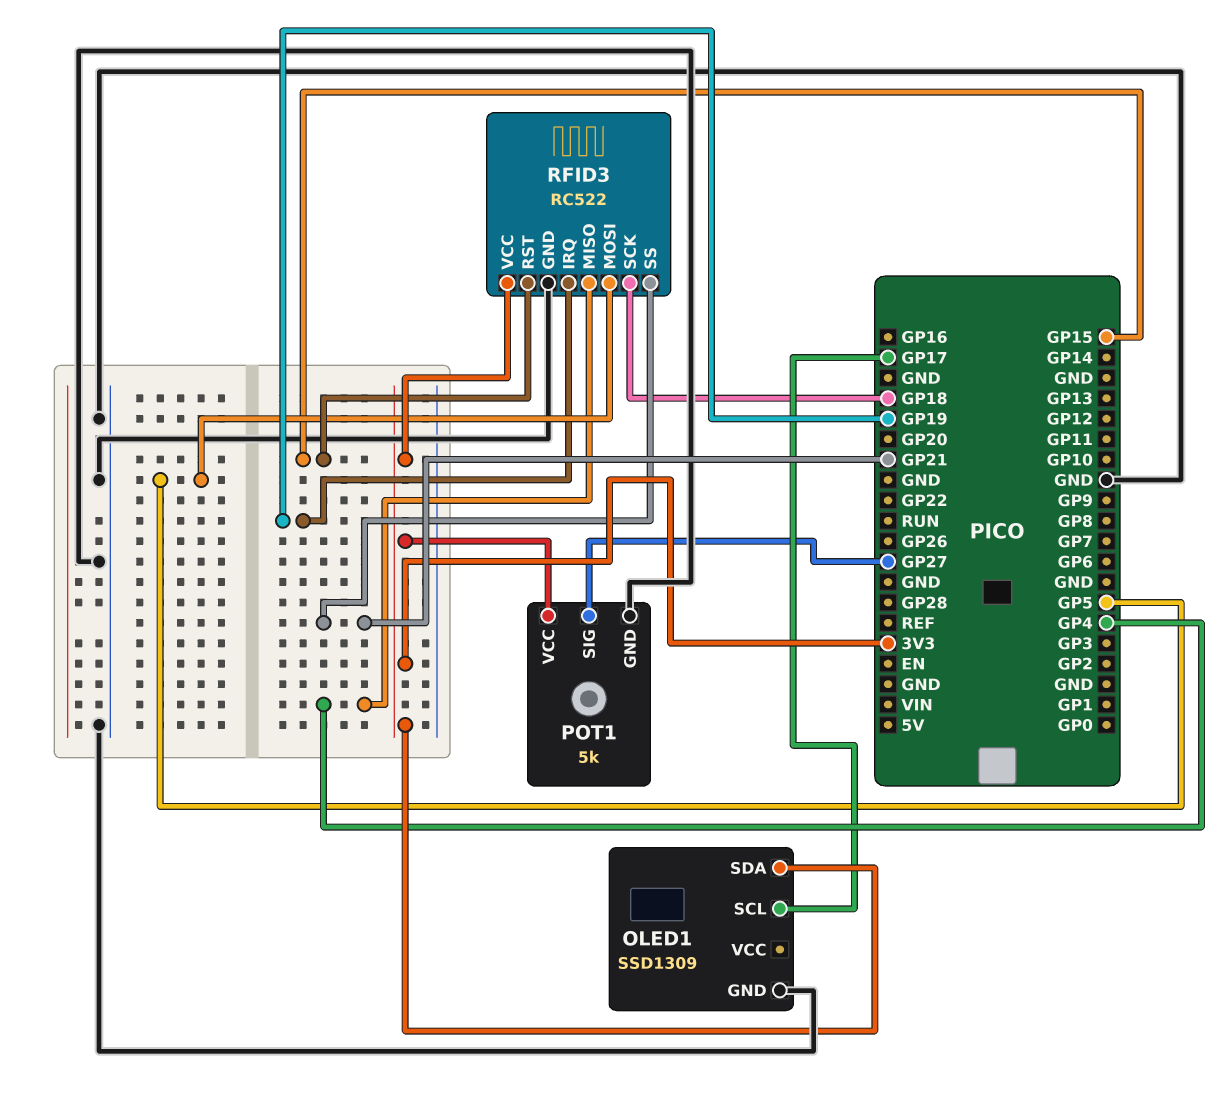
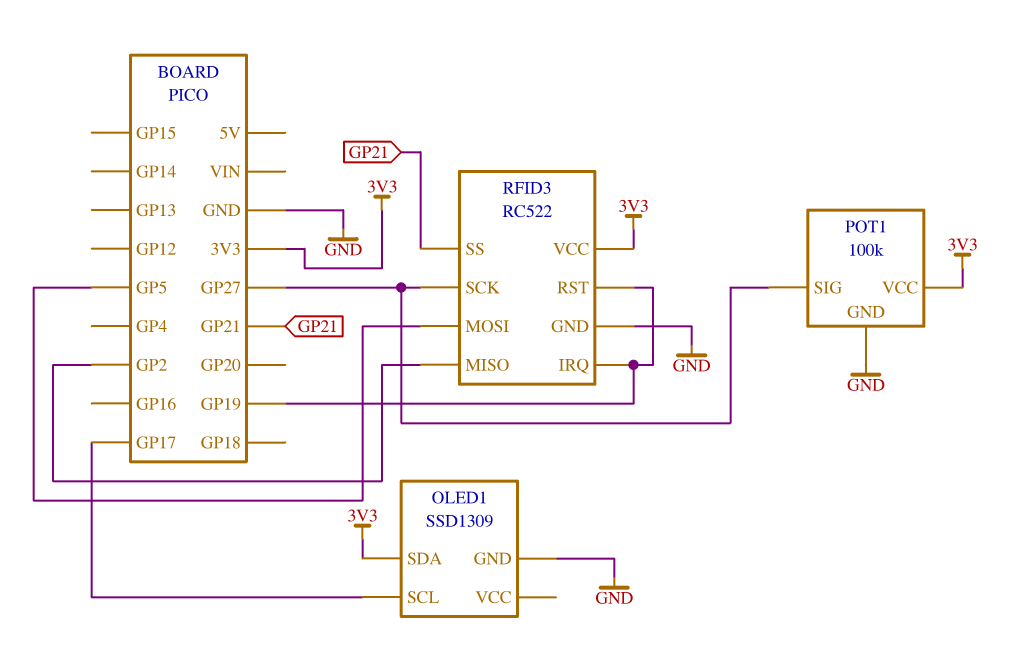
POT1: 5k -> 100k
RFID3 pin MISO: GP4 -> GP2
RFID3 pin RST: GP15 -> GP19
RFID3 pin SCK: GP18 -> GP27

